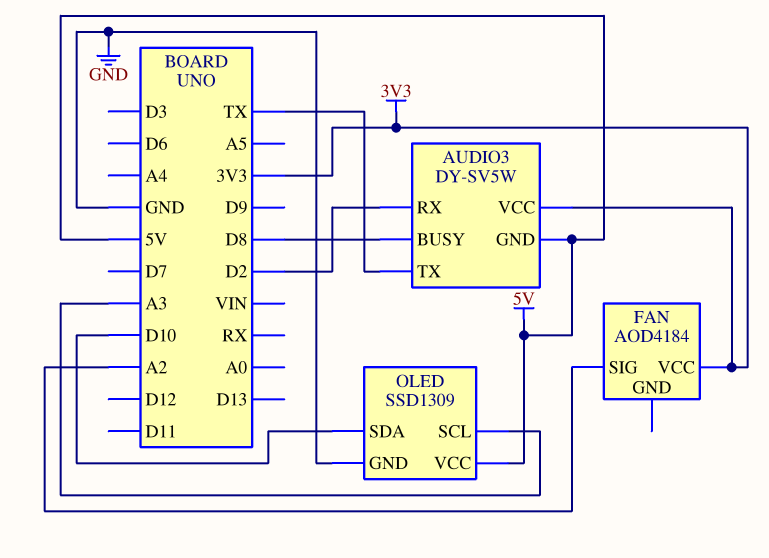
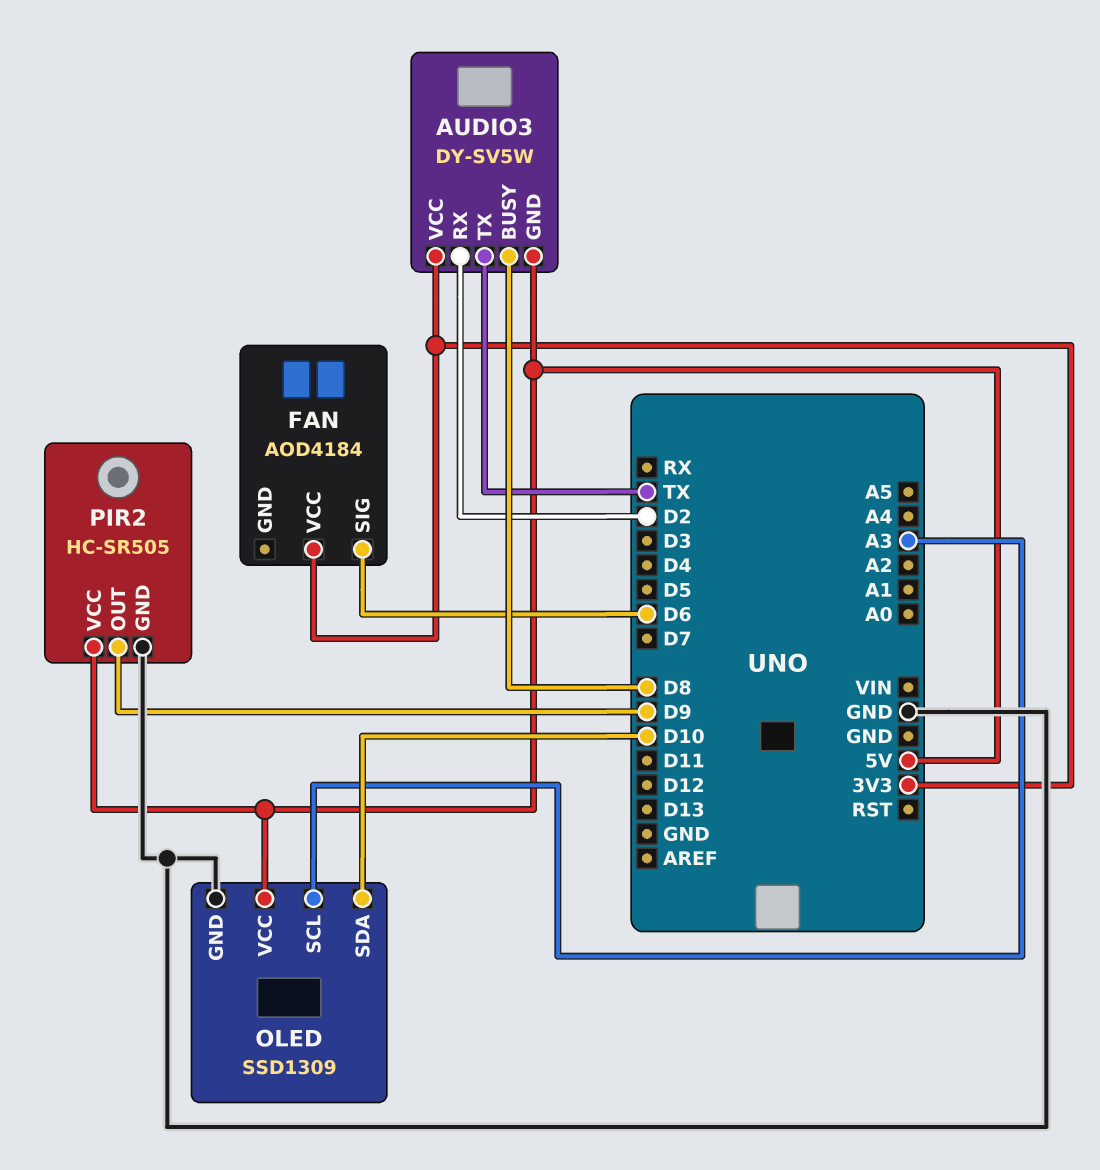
FAN pin SIG: A2 -> D6
PIR2: none -> HC-SR505
PIR2 pin GND: none -> GND
PIR2 pin OUT: none -> D9
PIR2 pin VCC: none -> 5V

